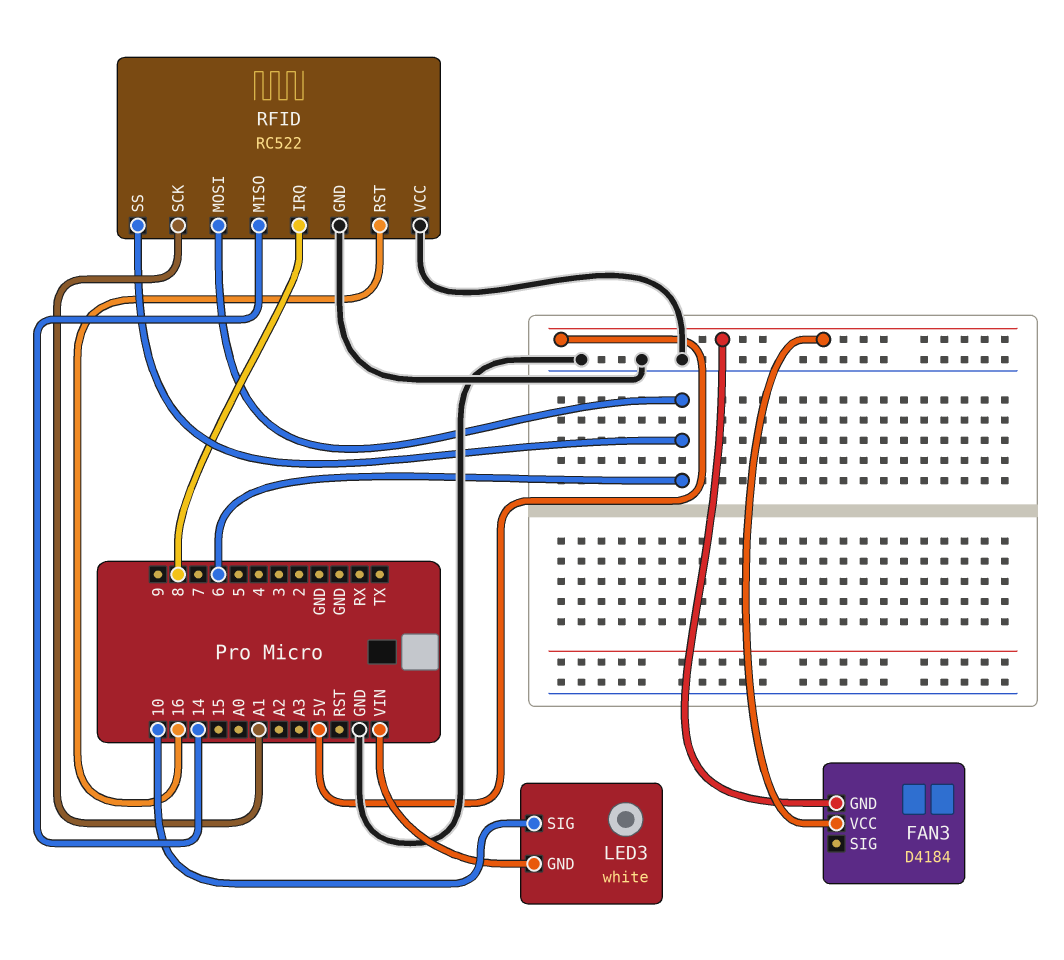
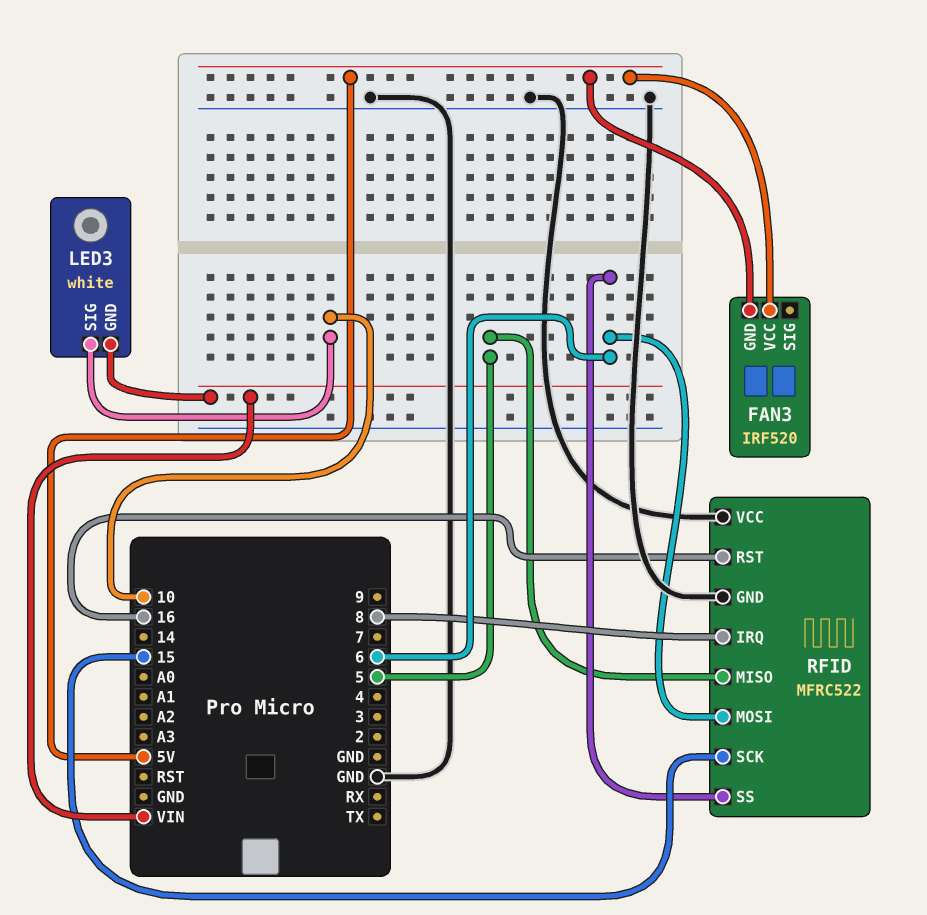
FAN3: D4184 -> IRF520
RFID: RC522 -> MFRC522
RFID pin MISO: 14 -> 5
RFID pin SCK: A1 -> 15

